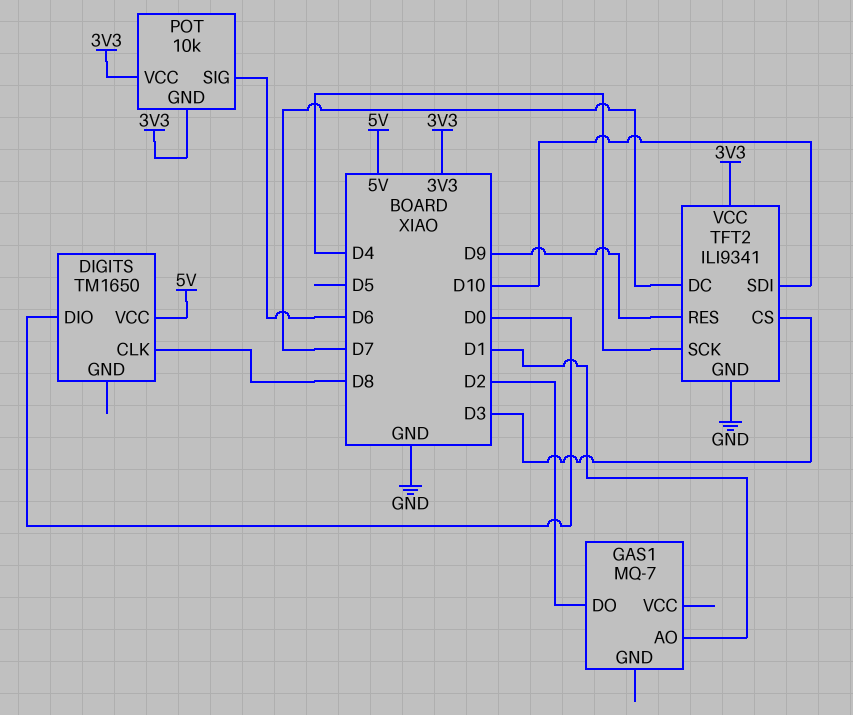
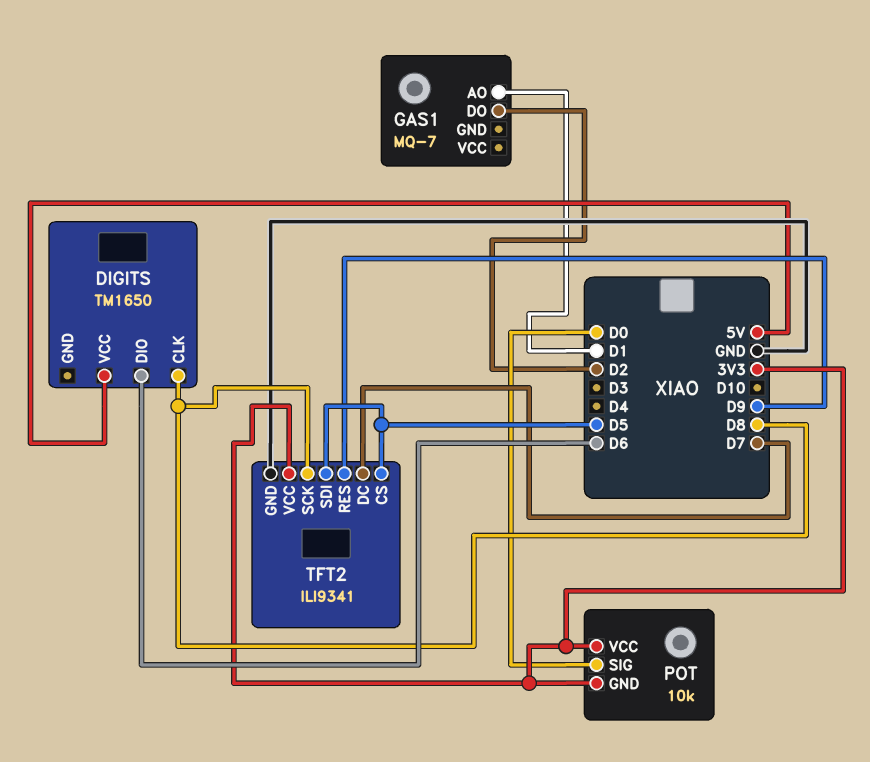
DIGITS pin DIO: D0 -> D6
POT pin SIG: D6 -> D0
TFT2 pin CS: D3 -> D5
TFT2 pin SCK: D4 -> D8
TFT2 pin SDI: D10 -> D5

